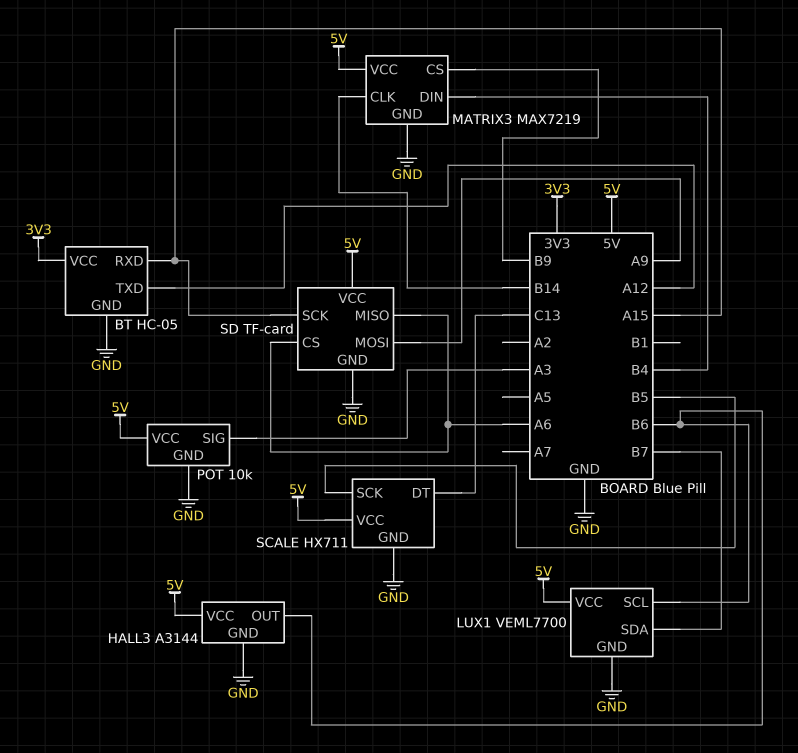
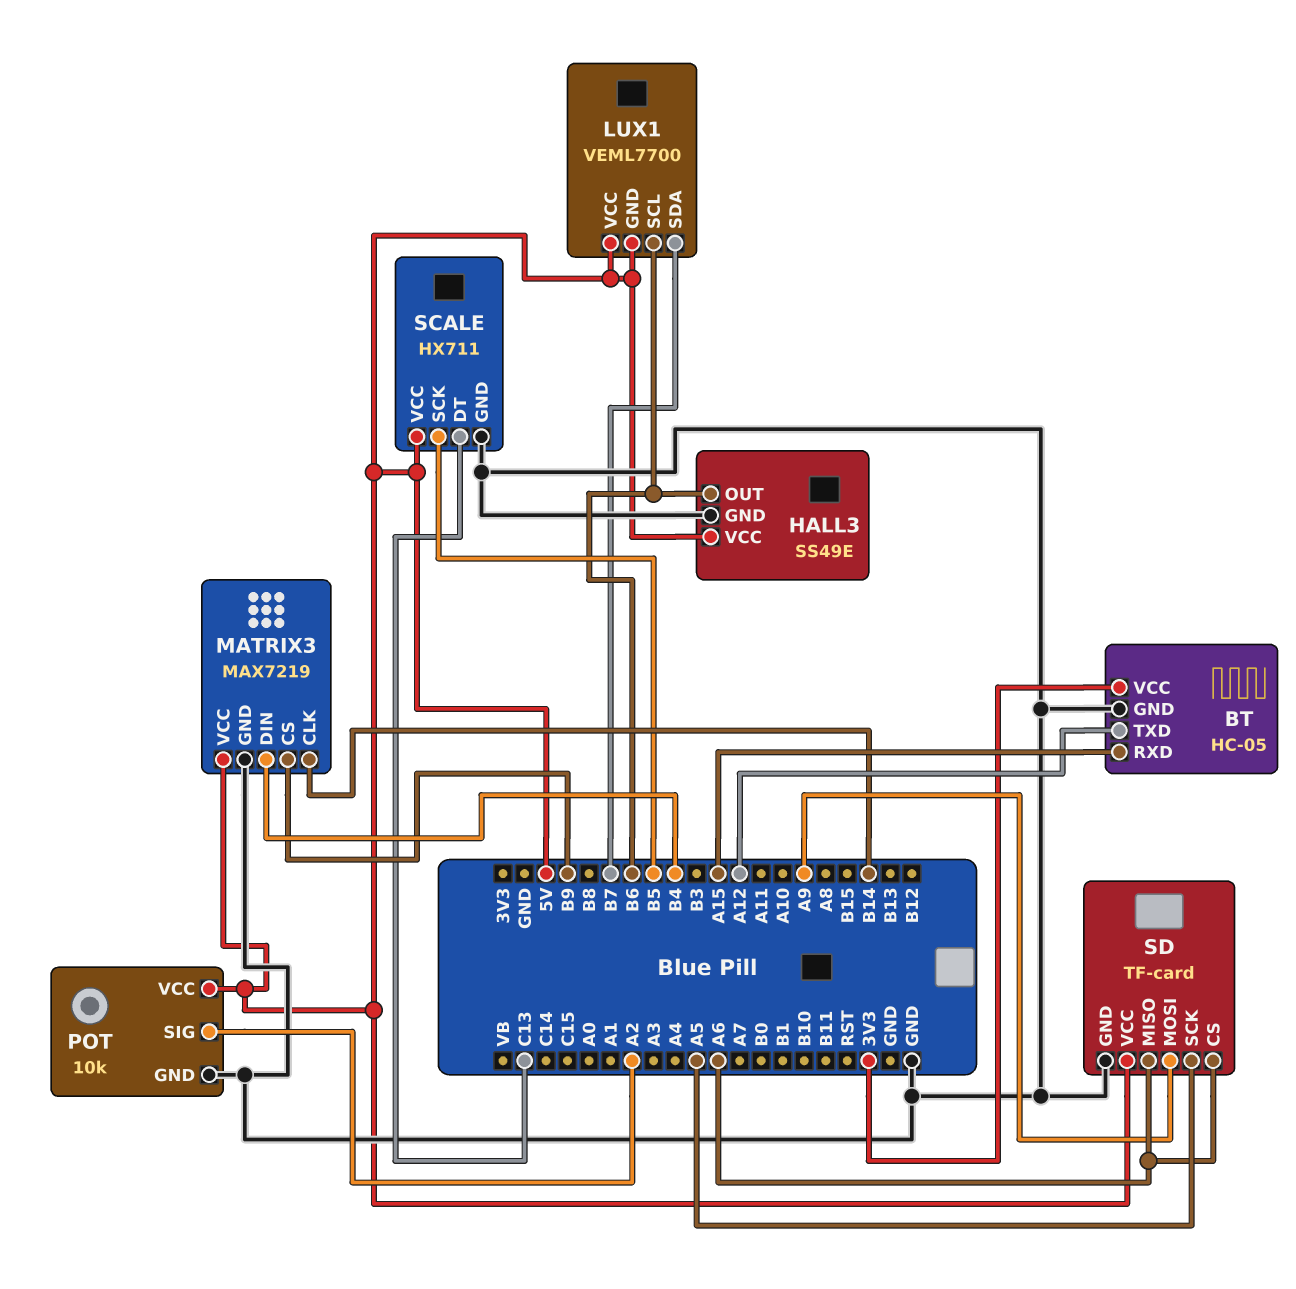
HALL3: A3144 -> SS49E
LUX1 pin GND: GND -> 5V
POT pin SIG: A3 -> A2
SD pin SCK: A15 -> A5

